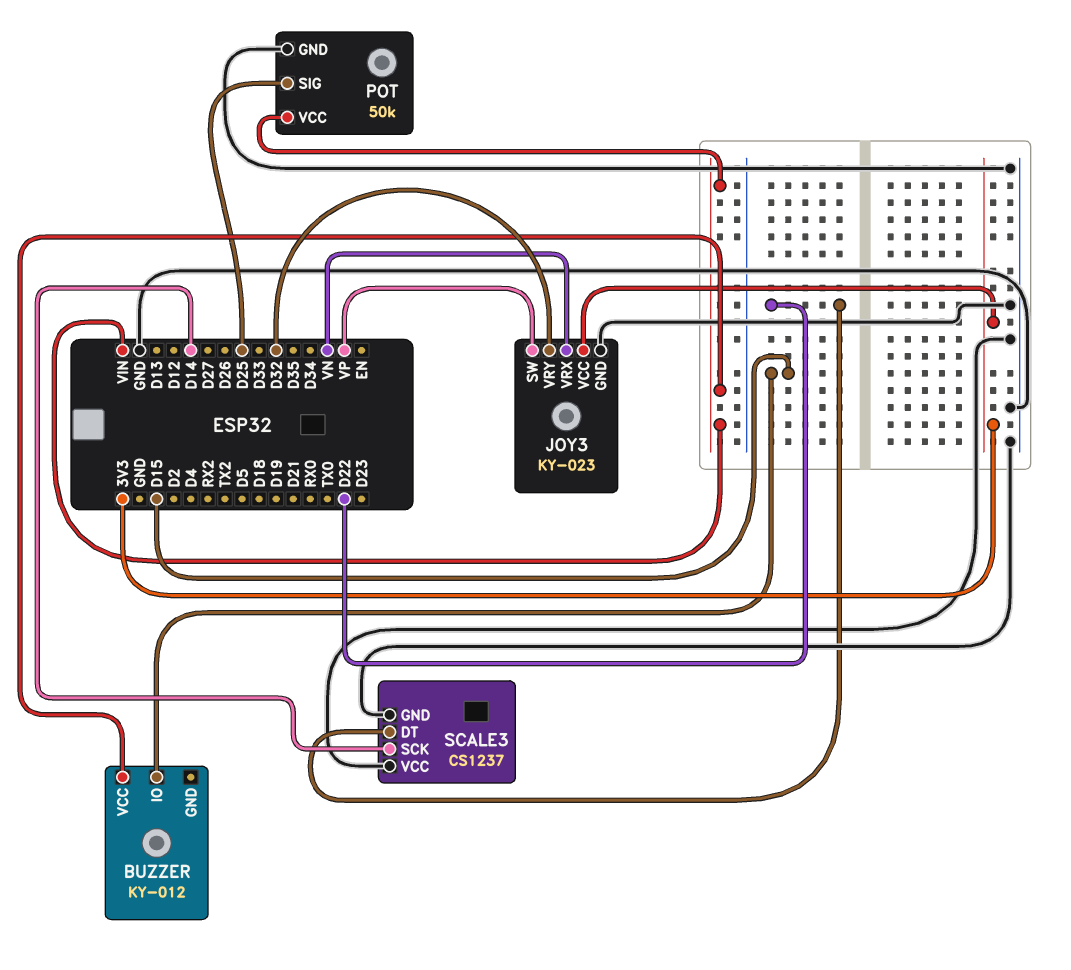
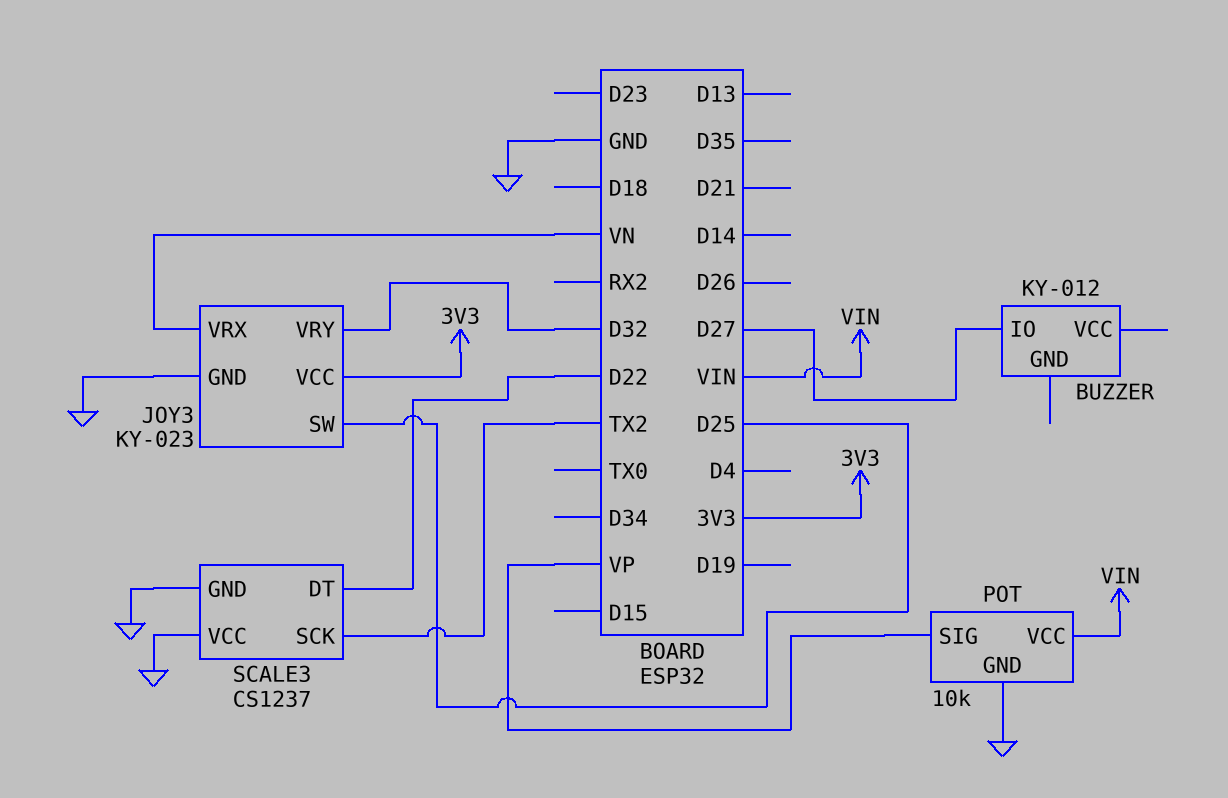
BUZZER pin IO: D15 -> D27
BUZZER pin VCC: VIN -> none
JOY3 pin SW: VP -> D25
POT: 50k -> 10k
POT pin SIG: D25 -> VP
SCALE3 pin SCK: D14 -> TX2

